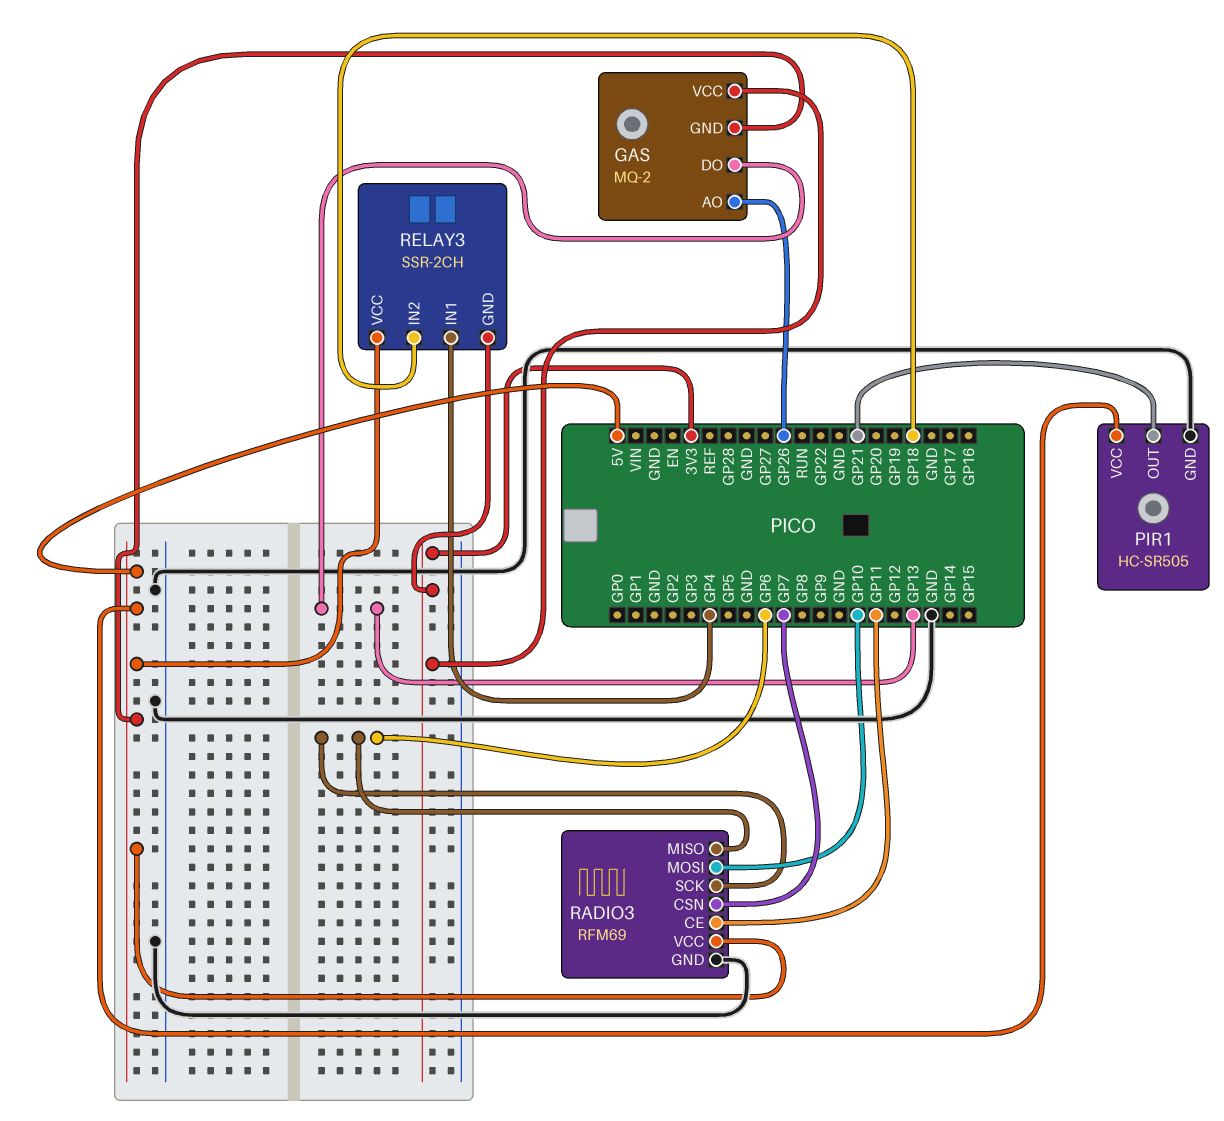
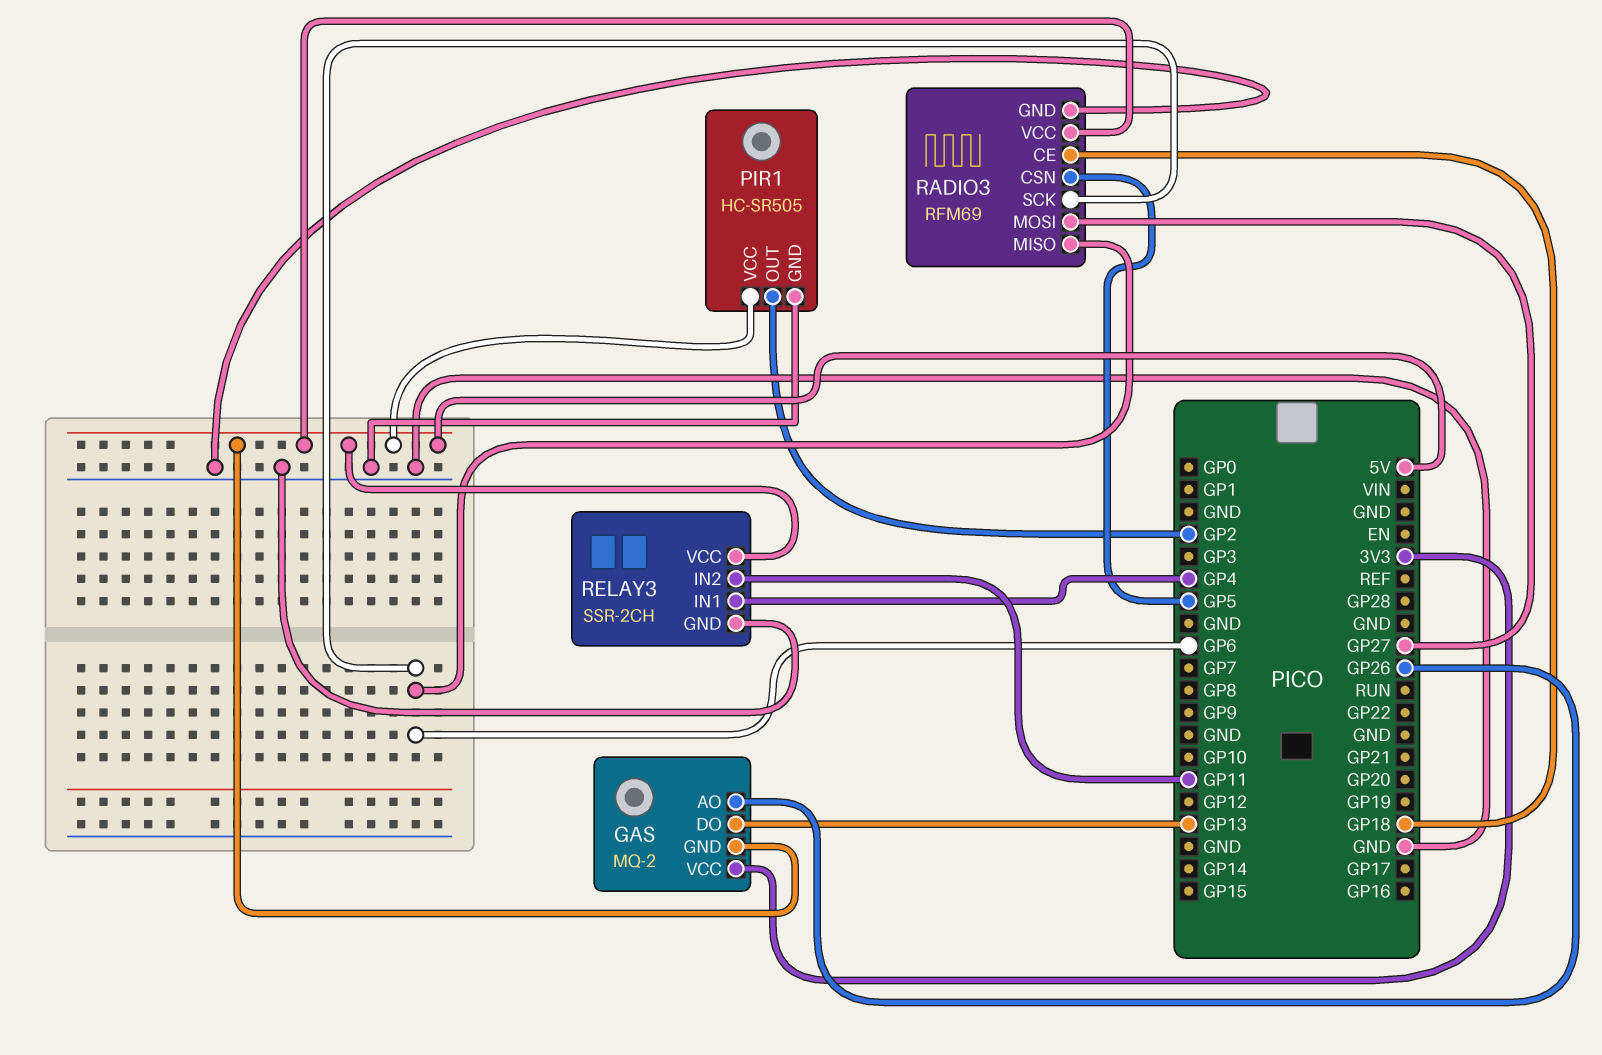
PIR1 pin OUT: GP21 -> GP2
RADIO3 pin CE: GP11 -> GP18
RADIO3 pin CSN: GP7 -> GP5
RADIO3 pin MOSI: GP10 -> GP27
RELAY3 pin GND: 3V3 -> GND
RELAY3 pin IN2: GP18 -> GP11

